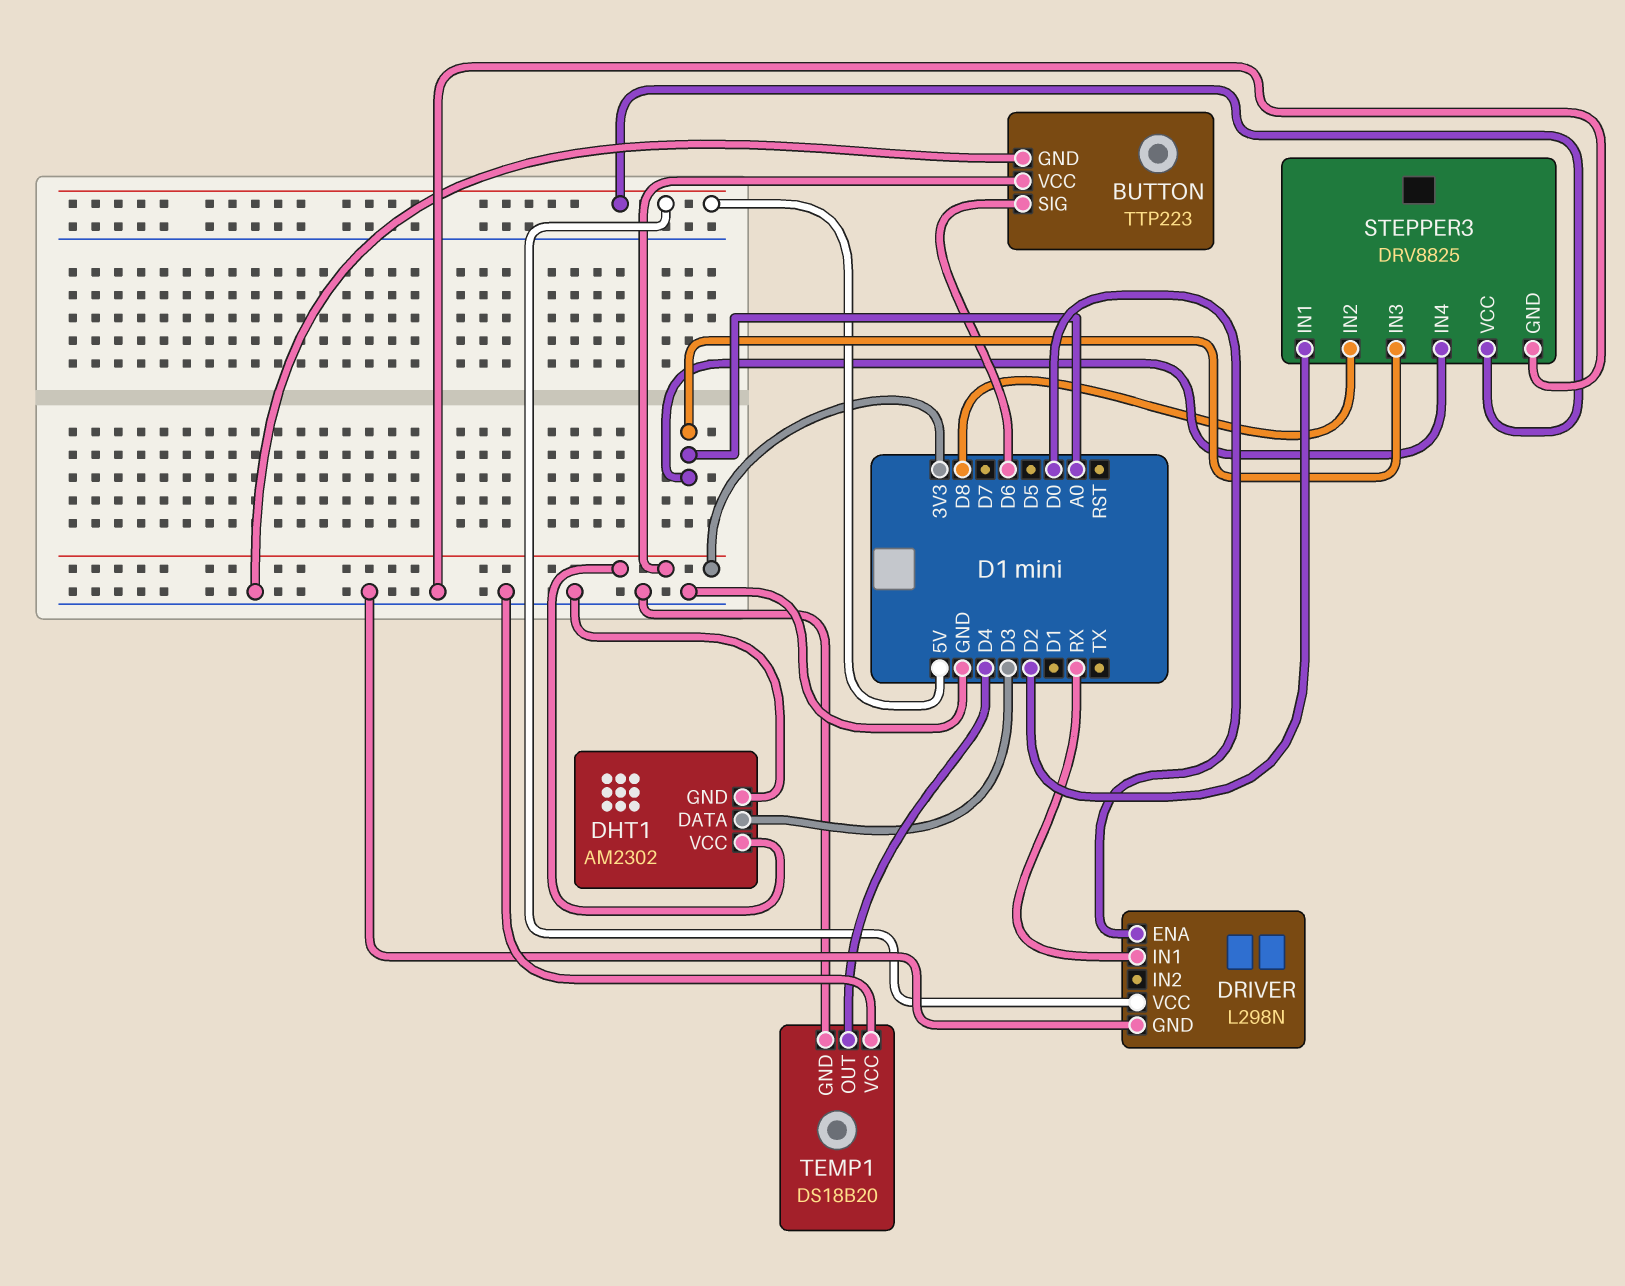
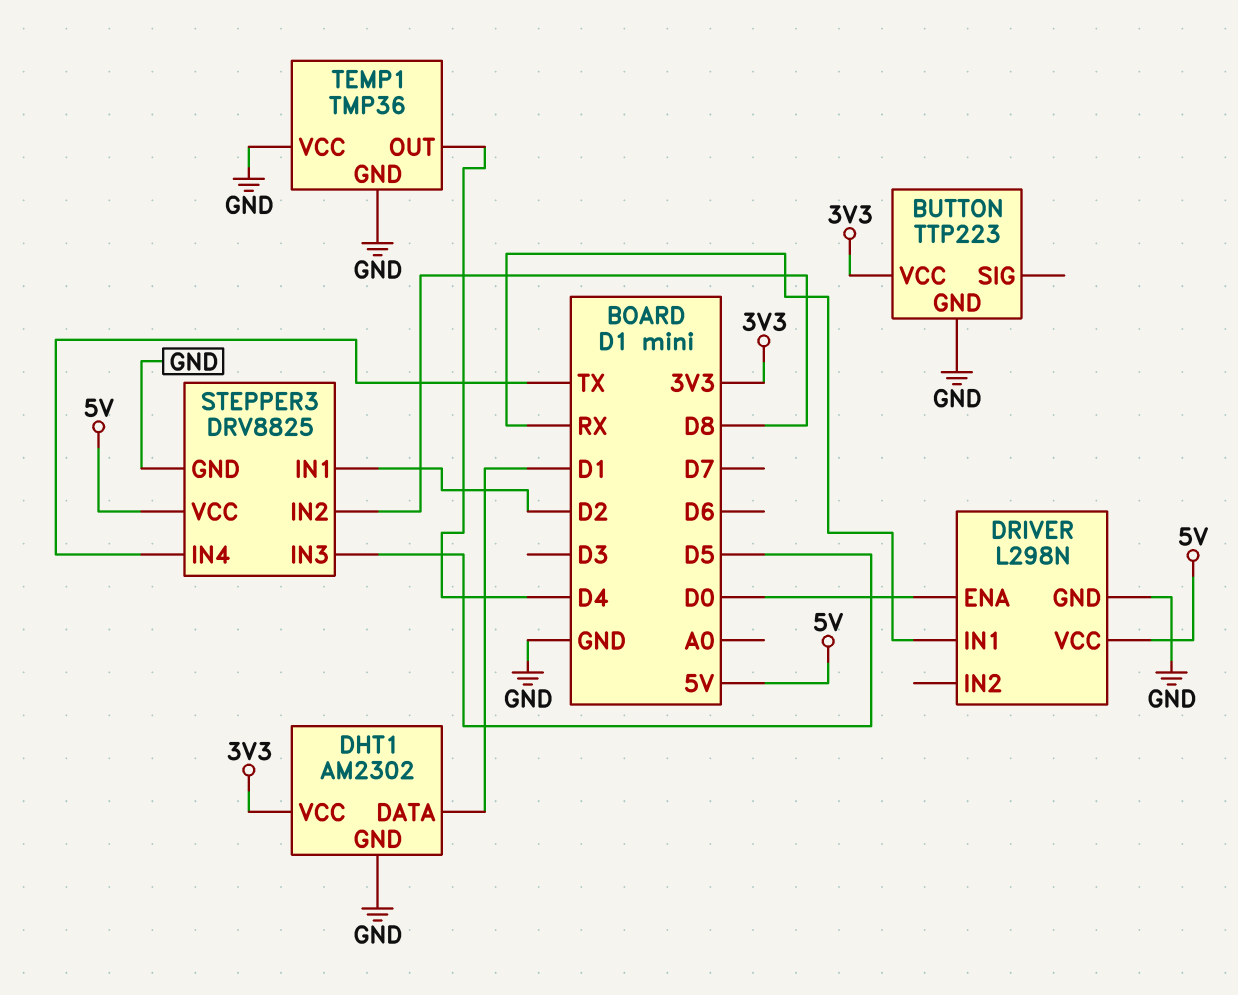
BUTTON pin SIG: D6 -> none
DHT1 pin DATA: D3 -> D1
STEPPER3 pin IN3: A0 -> D5
STEPPER3 pin IN4: A0 -> TX
TEMP1: DS18B20 -> TMP36

